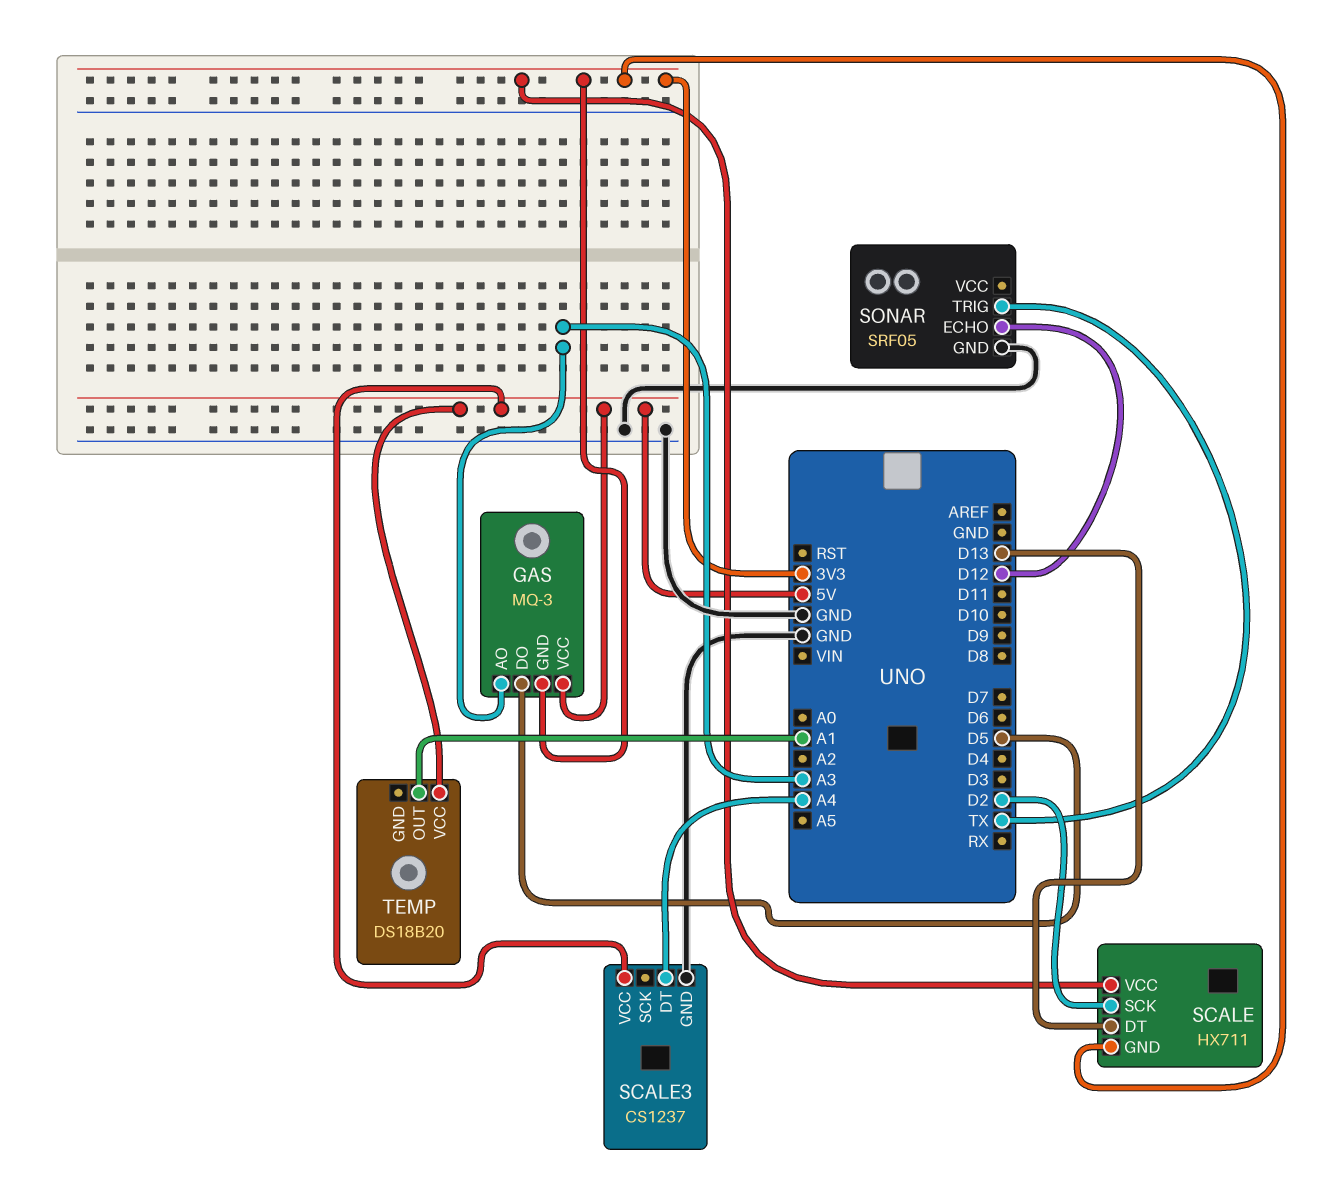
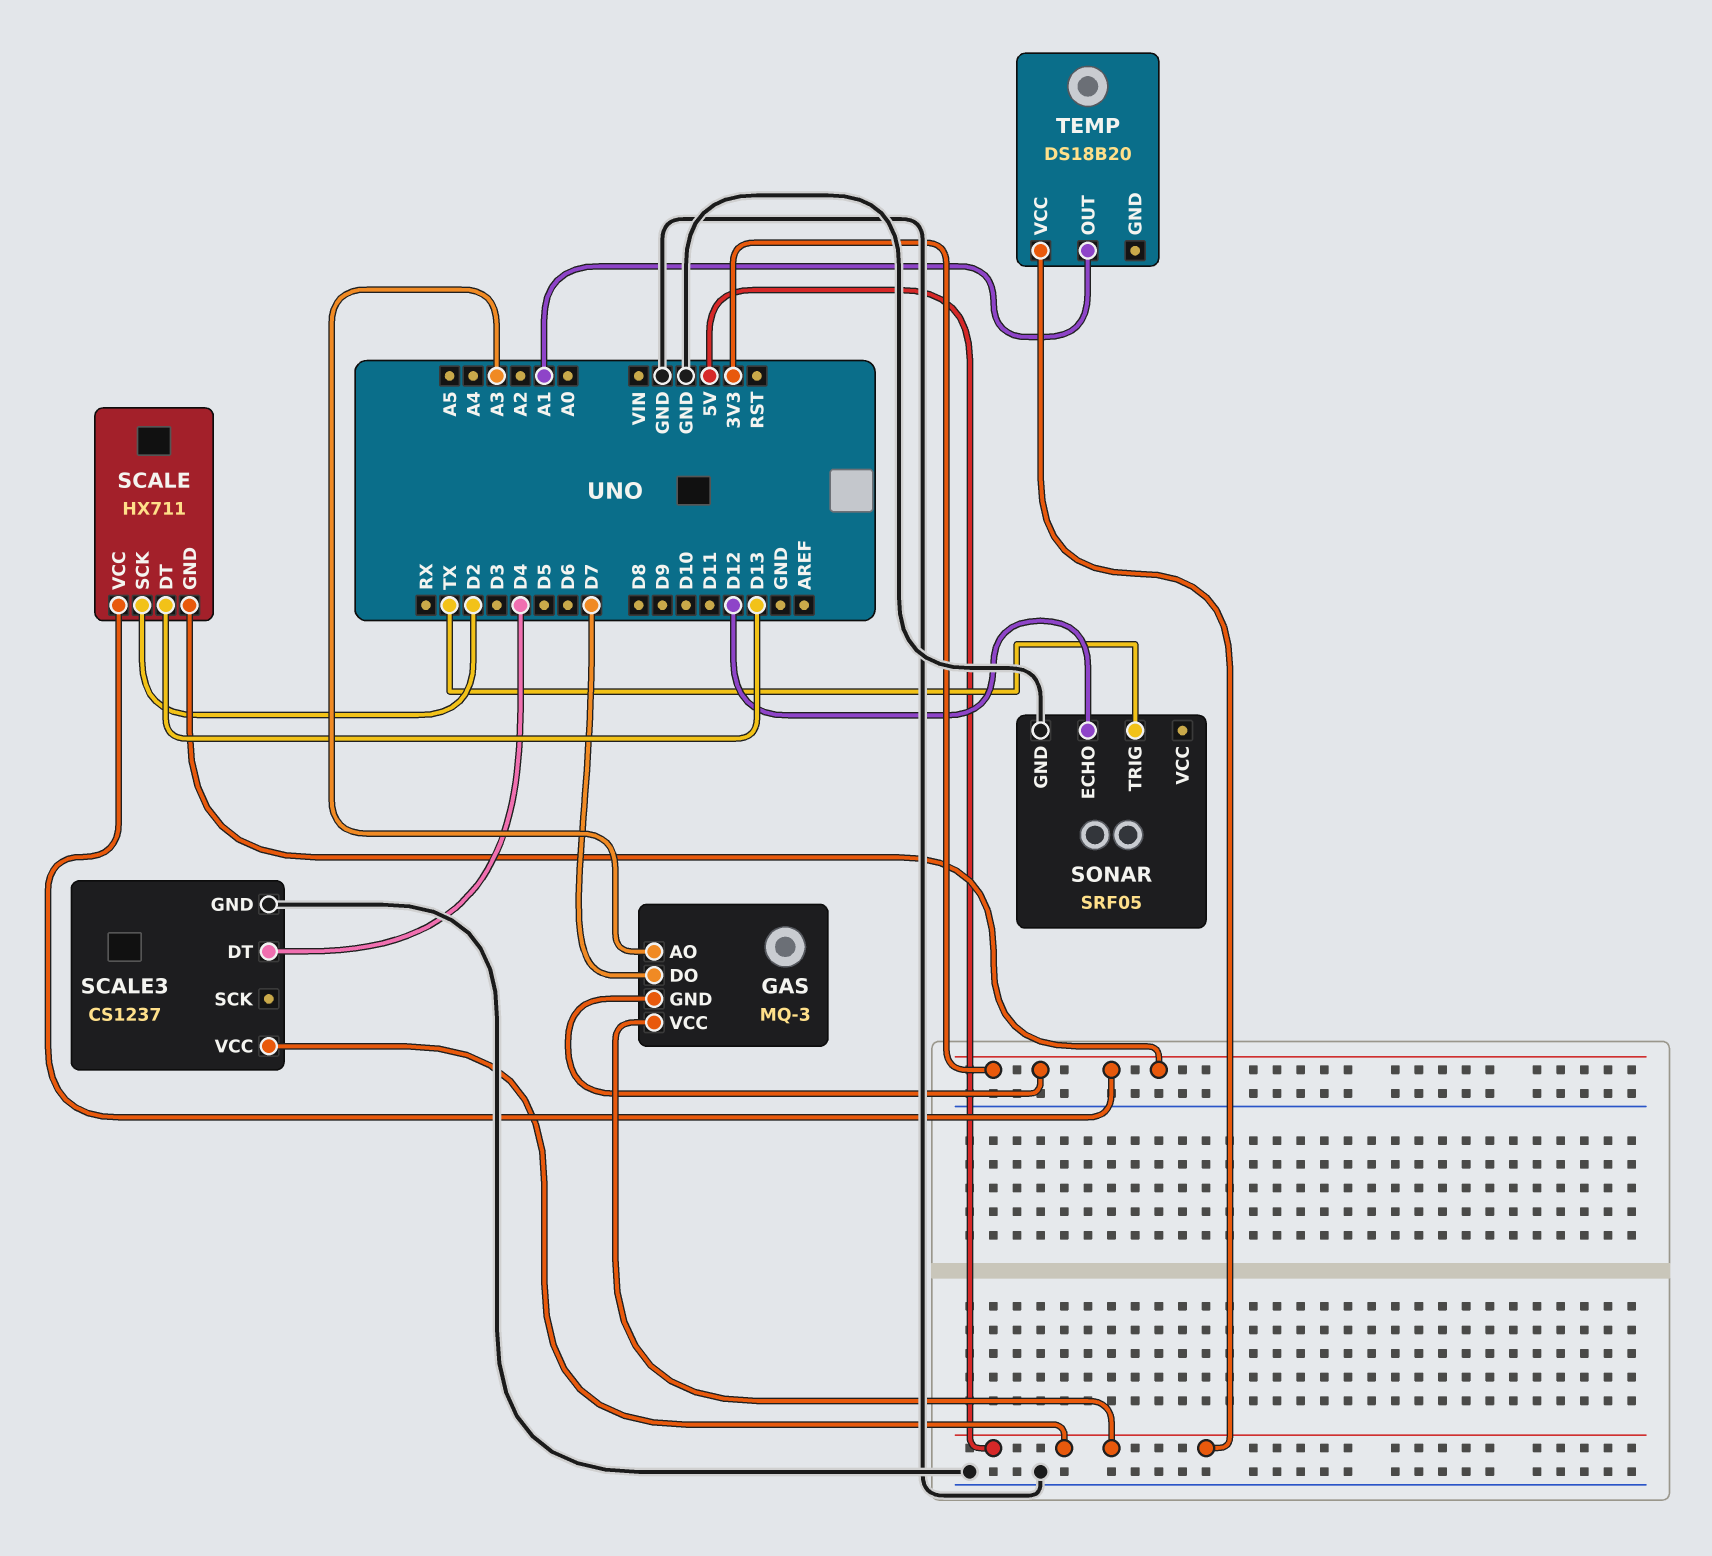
GAS pin DO: D5 -> D7
SCALE3 pin DT: A4 -> D4

